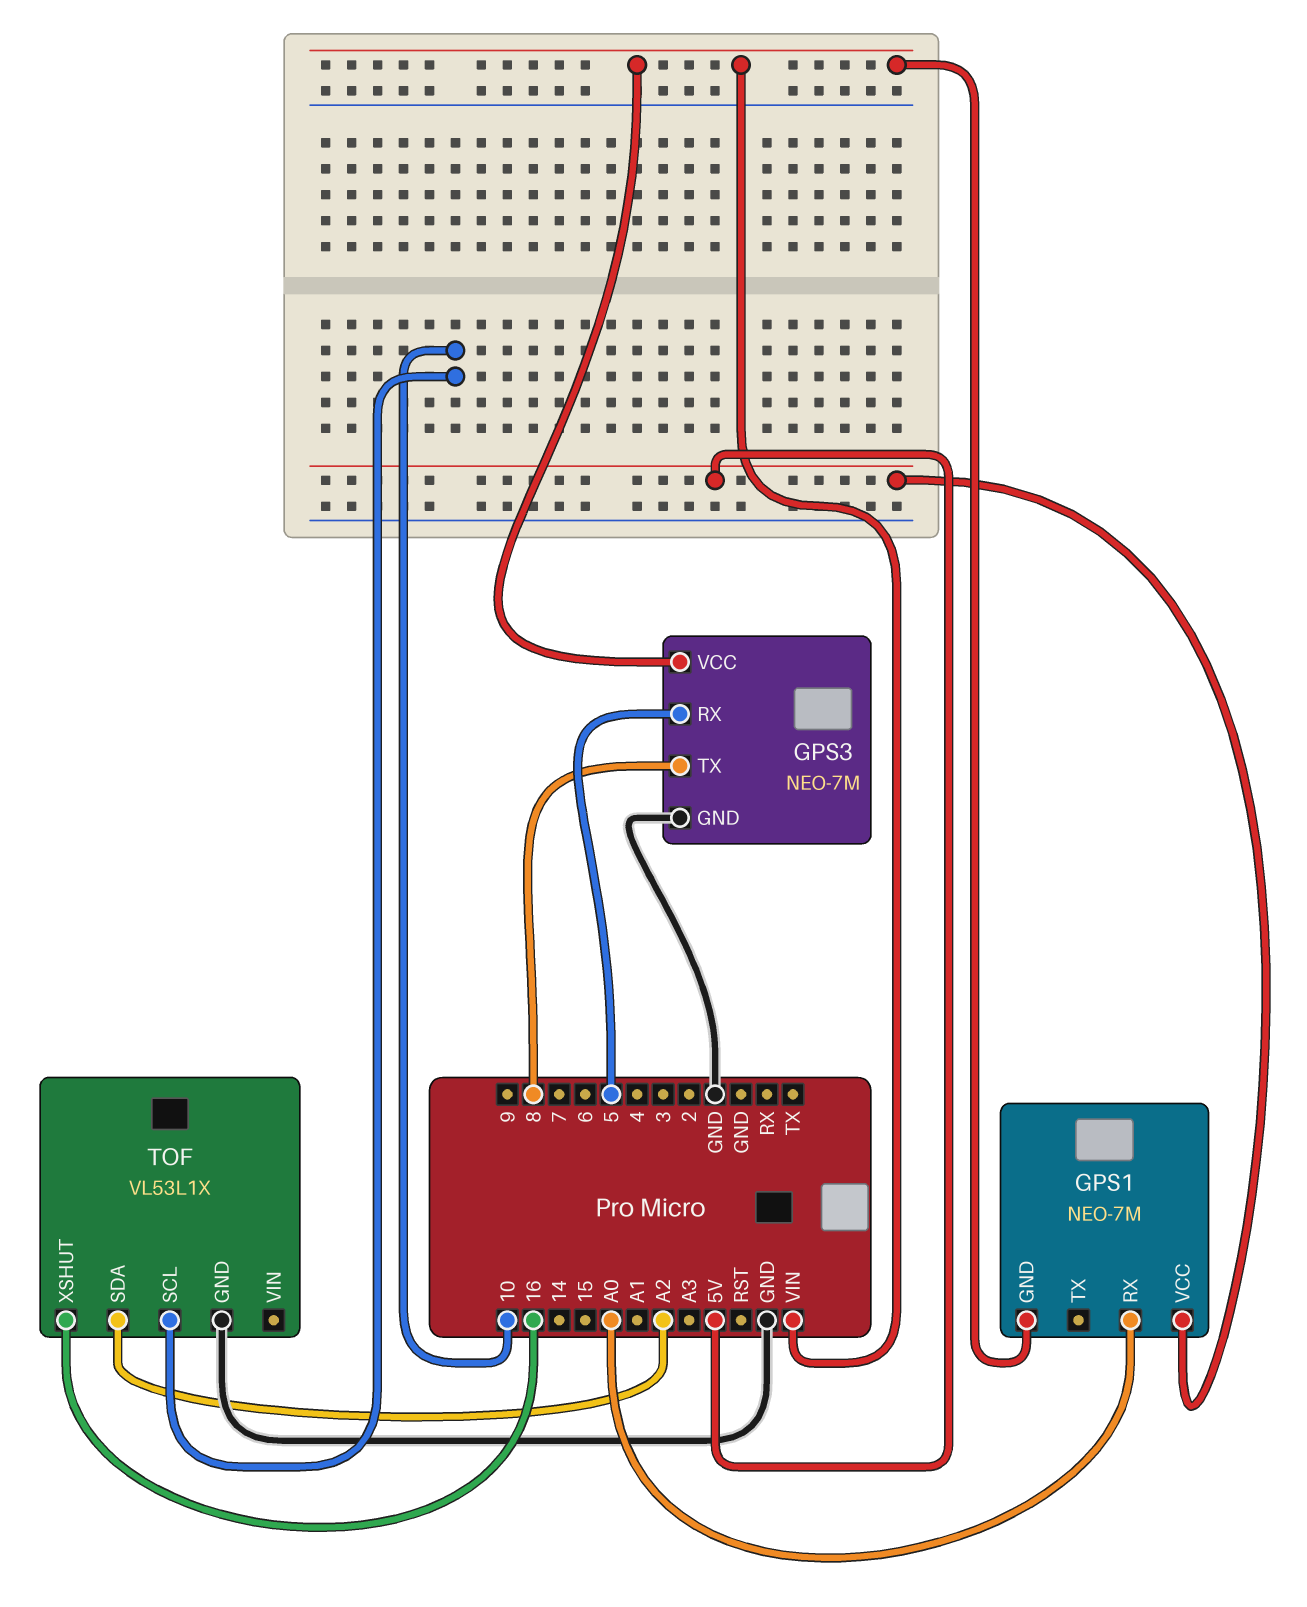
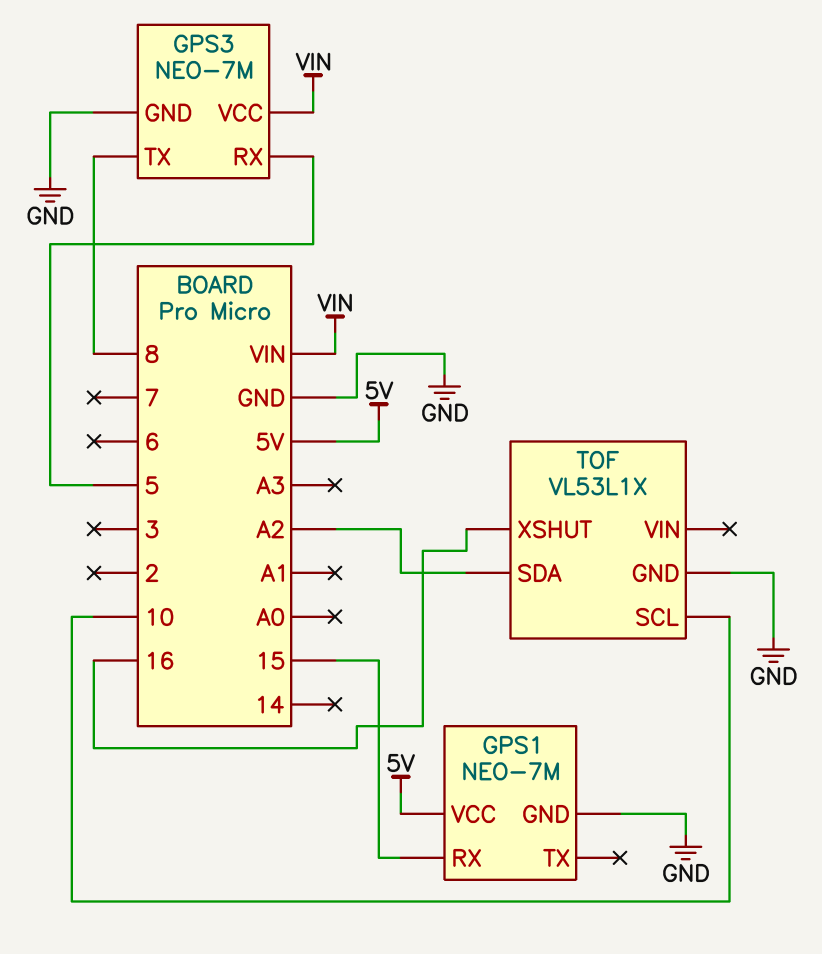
GPS1 pin GND: VIN -> GND
GPS1 pin RX: A0 -> 15

